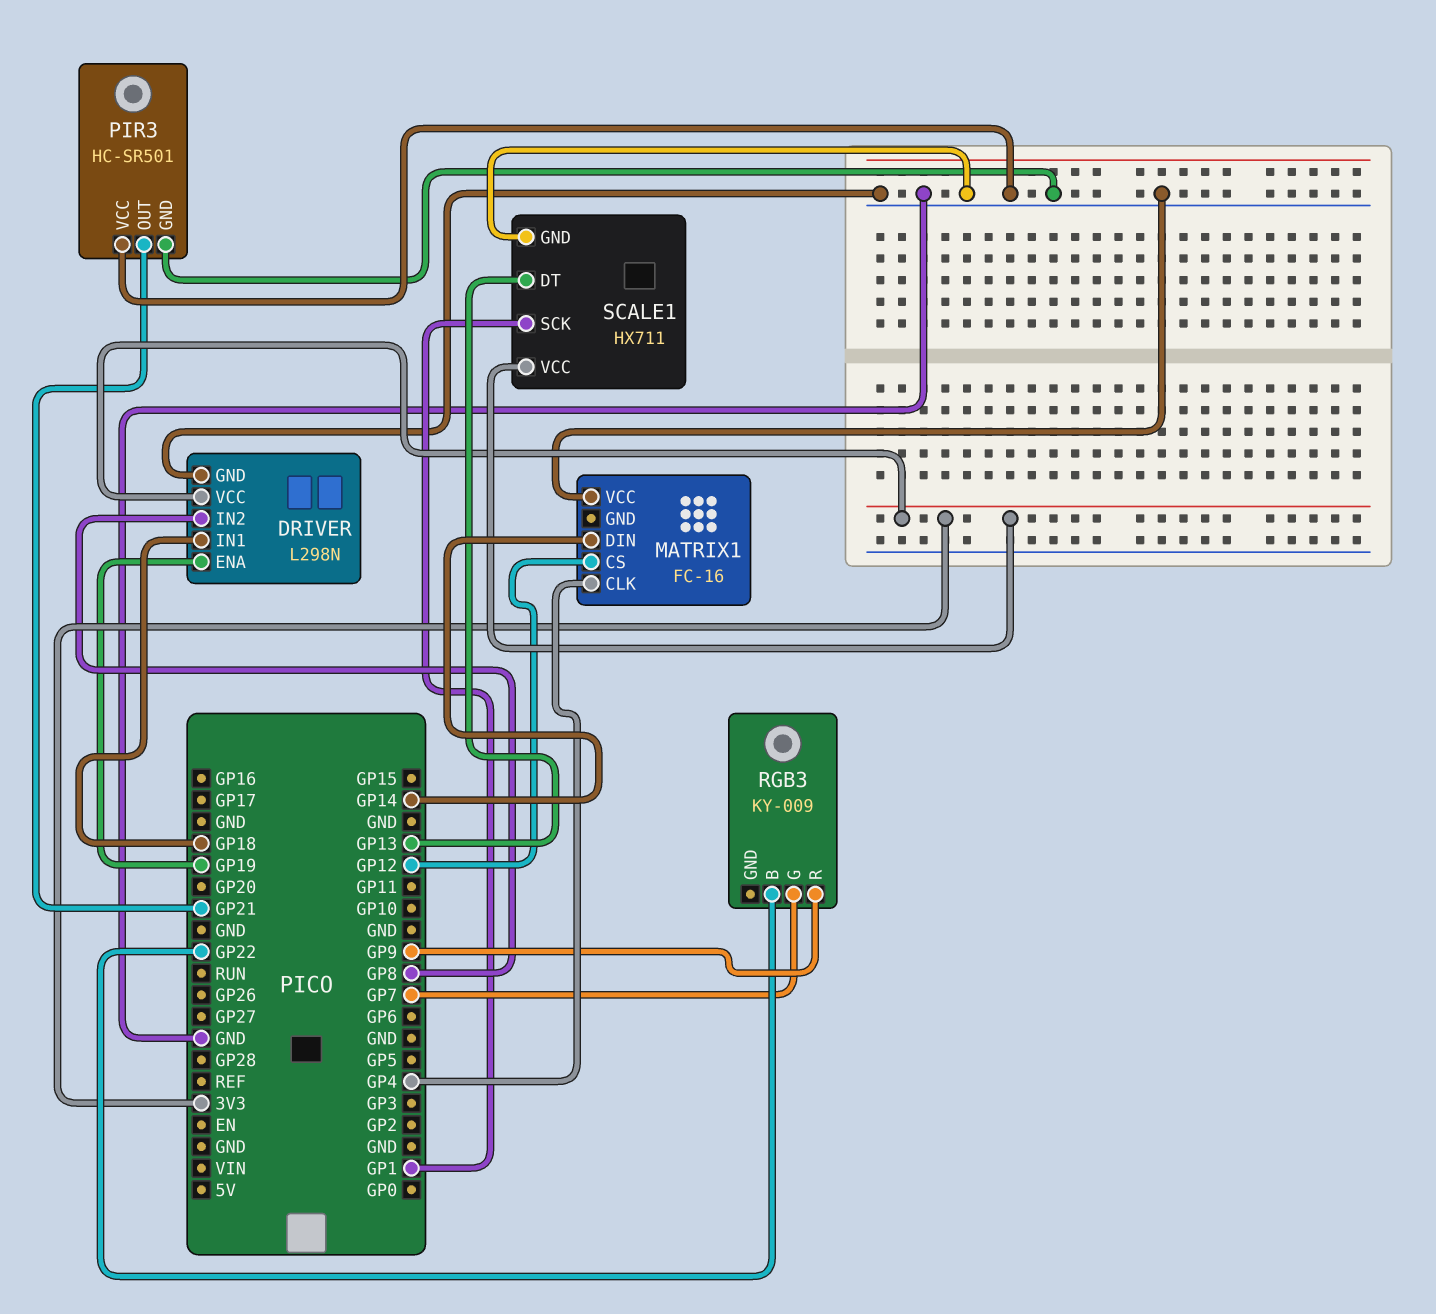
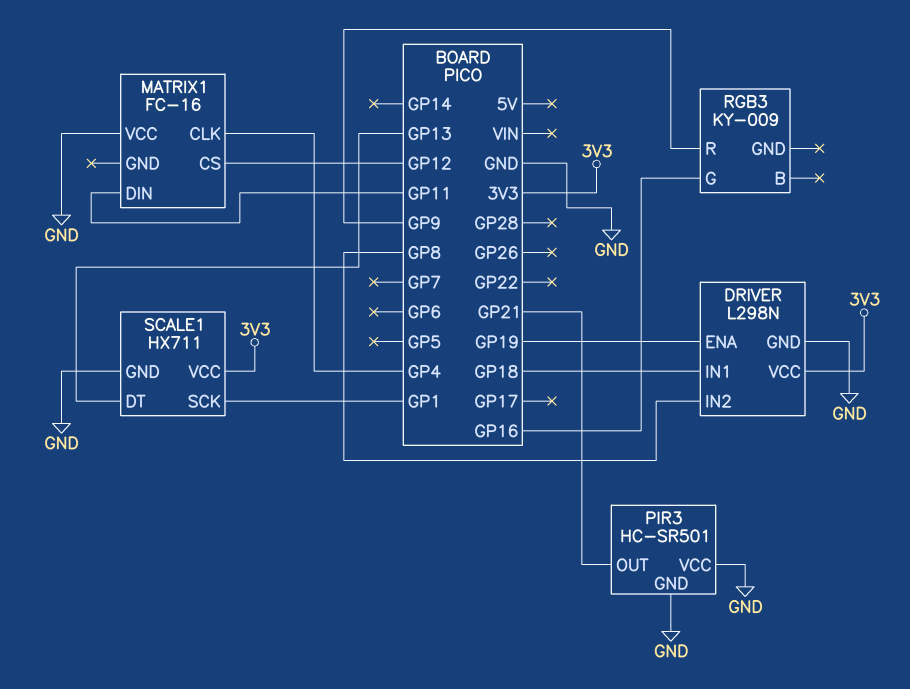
MATRIX1 pin DIN: GP14 -> GP11
RGB3 pin B: GP22 -> none
RGB3 pin G: GP7 -> GP16

